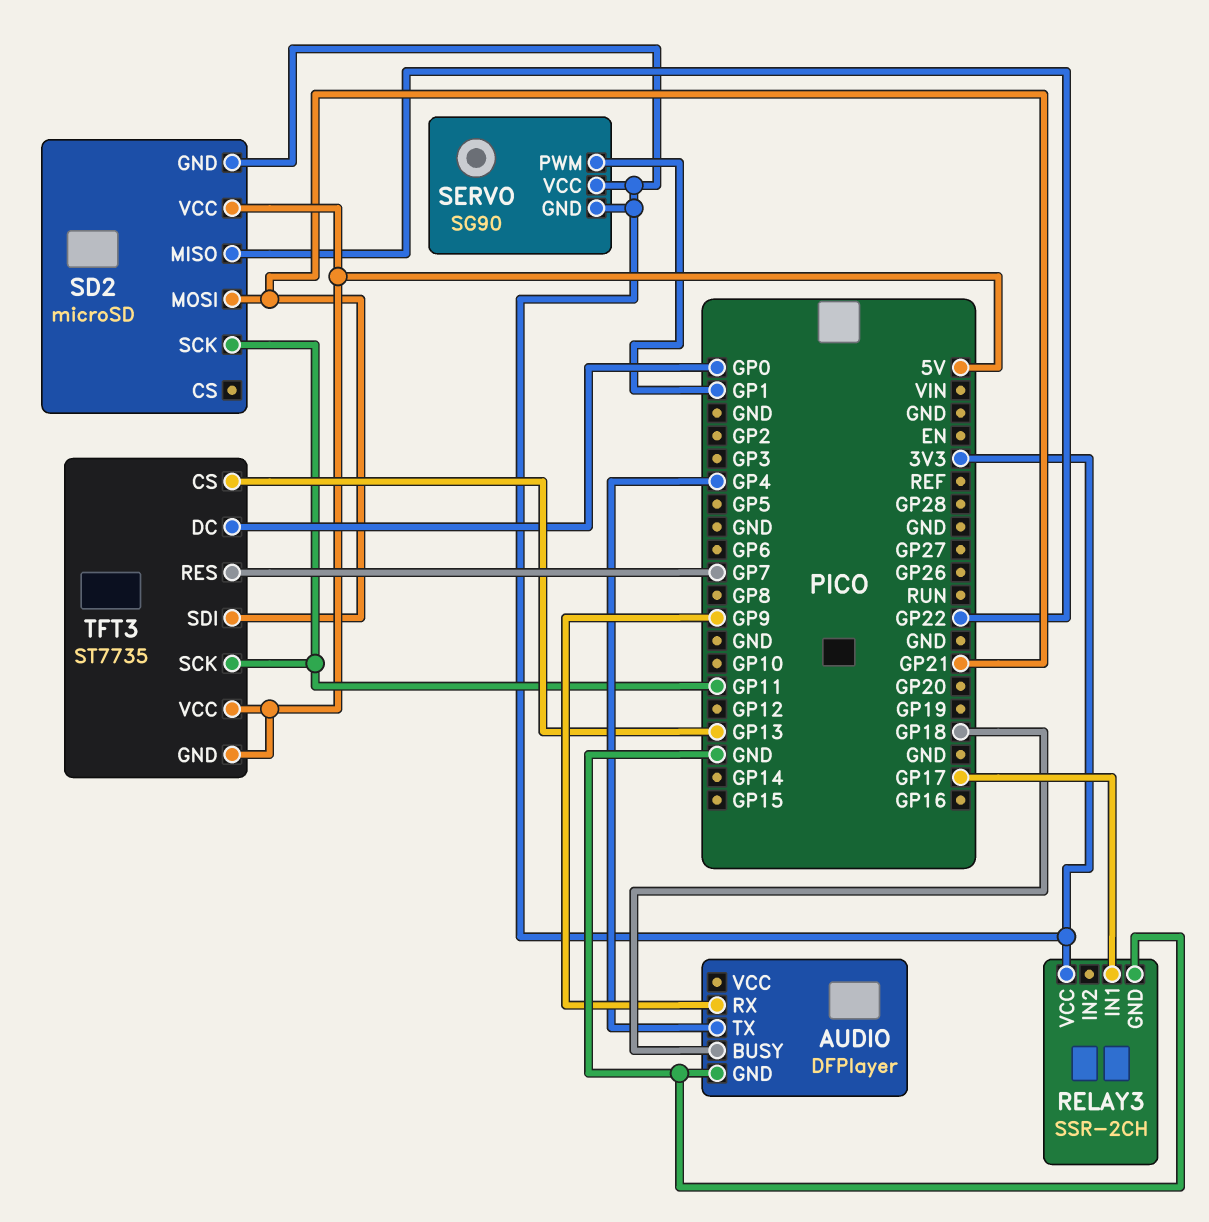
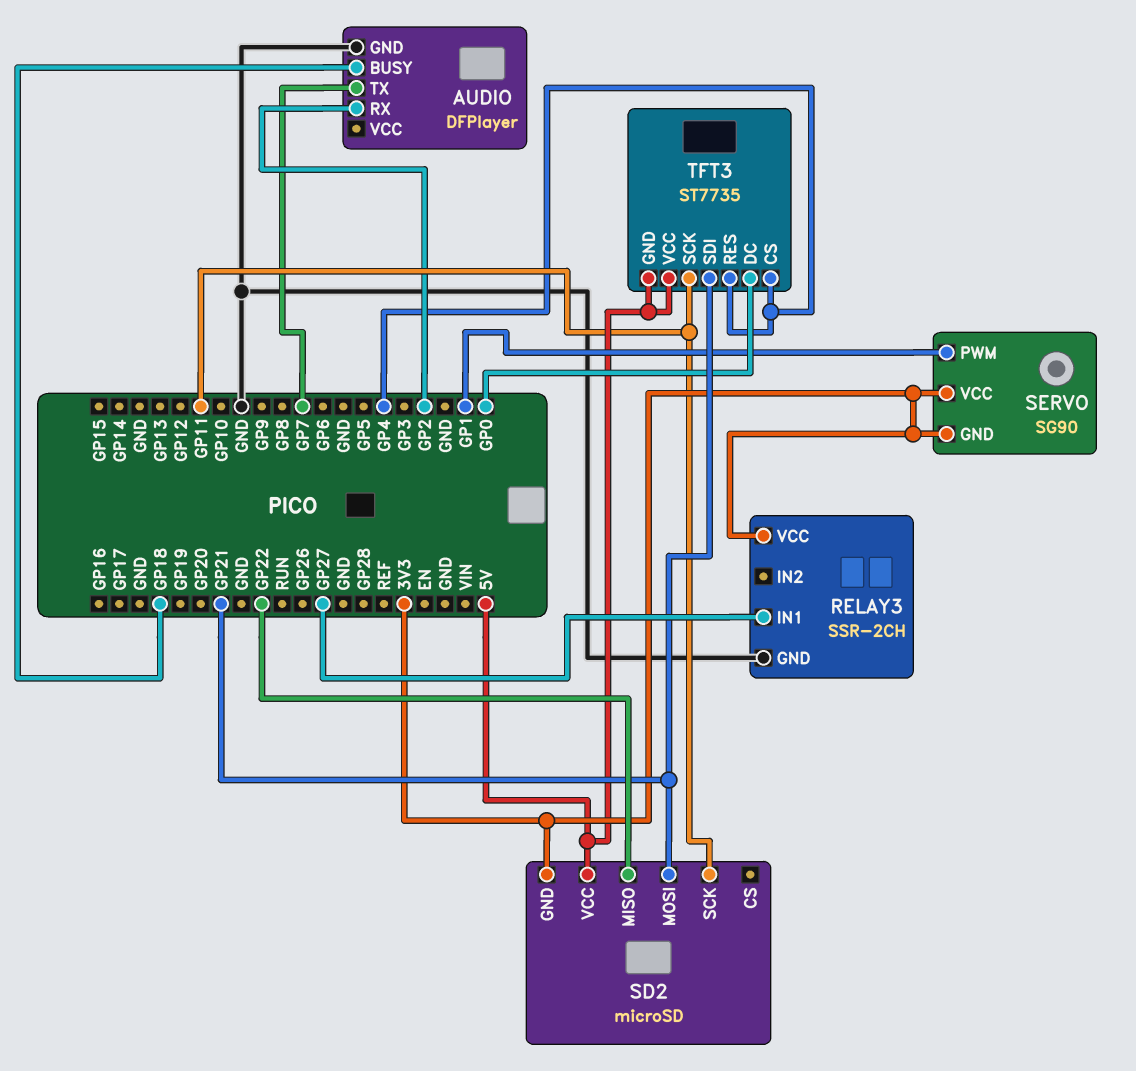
AUDIO pin RX: GP9 -> GP2
AUDIO pin TX: GP4 -> GP7
RELAY3 pin IN1: GP17 -> GP27
TFT3 pin CS: GP13 -> GP4
TFT3 pin RES: GP7 -> GP4

